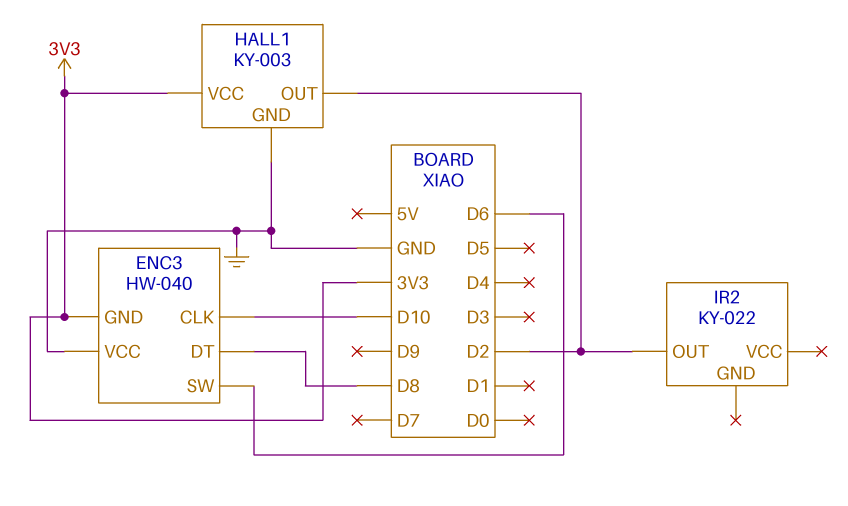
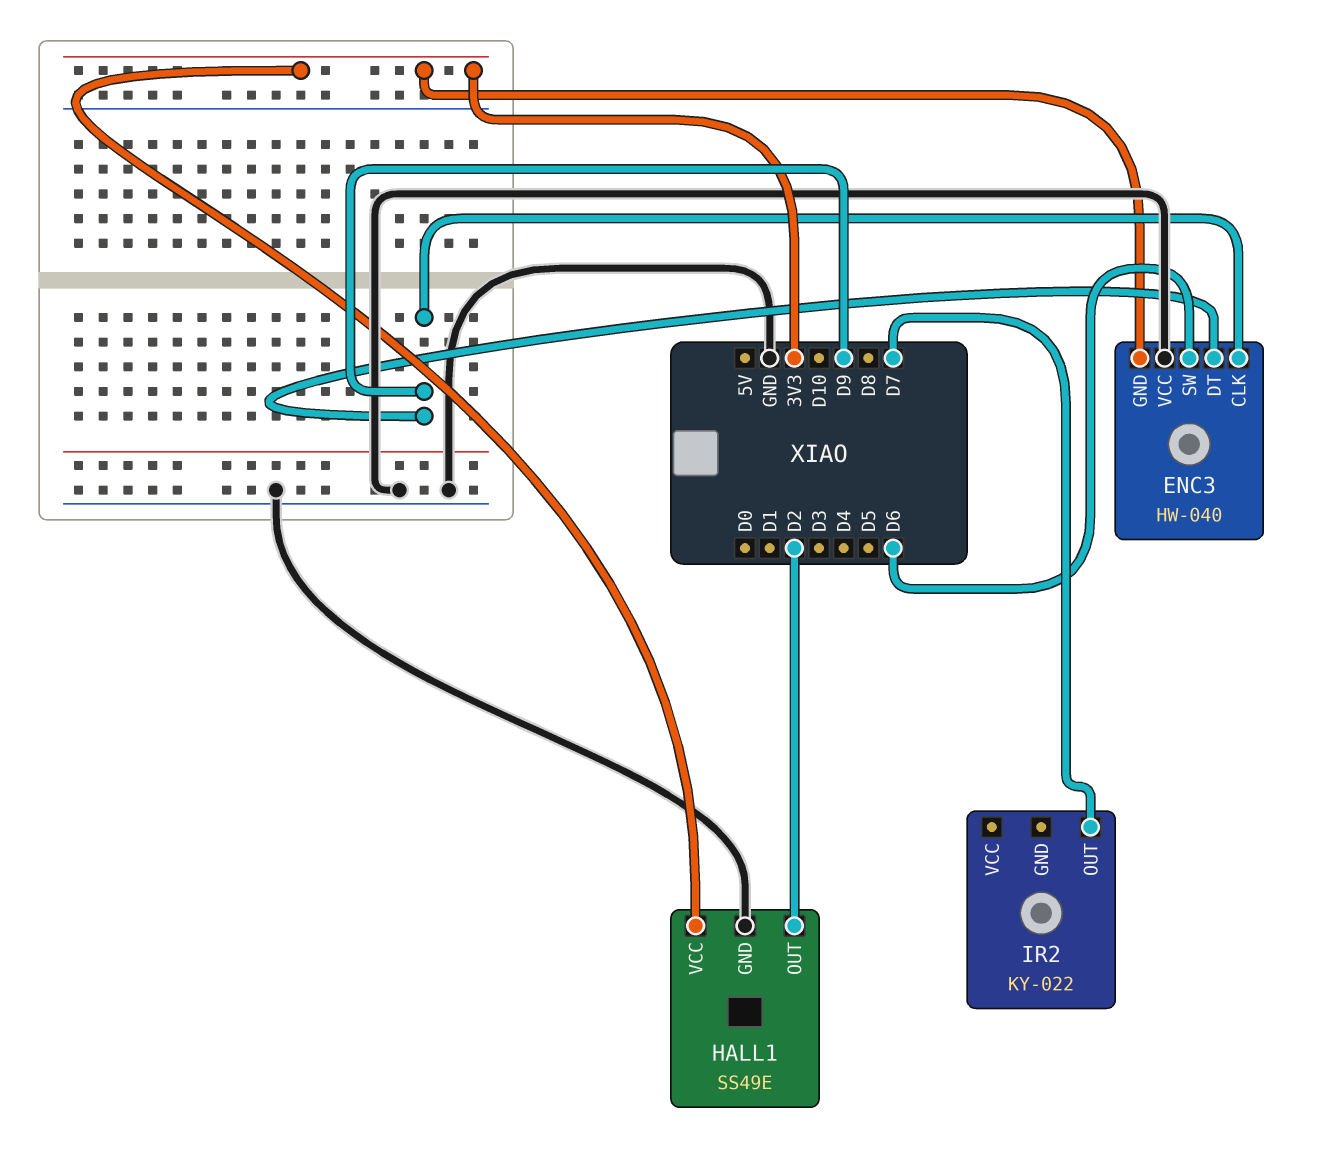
ENC3 pin CLK: D10 -> D9
ENC3 pin DT: D8 -> D9
HALL1: KY-003 -> SS49E
IR2 pin OUT: D2 -> D7

